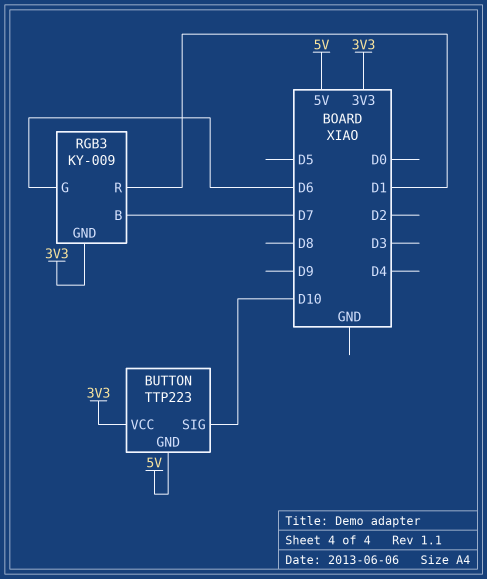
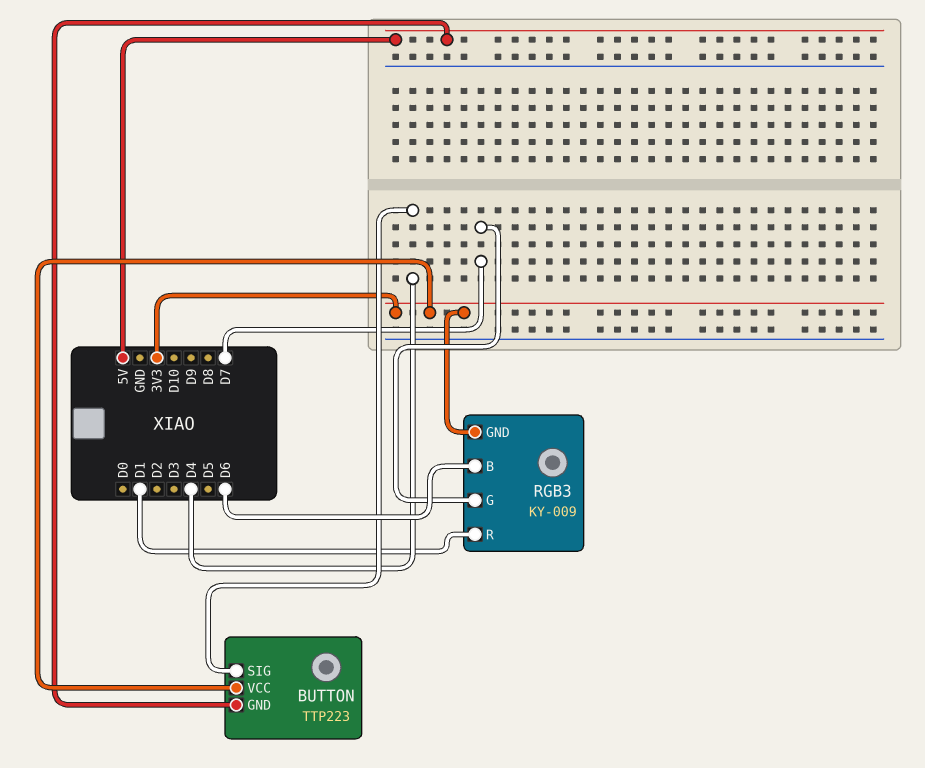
BUTTON pin SIG: D10 -> D4
RGB3 pin B: D7 -> D6
RGB3 pin G: D6 -> D7

